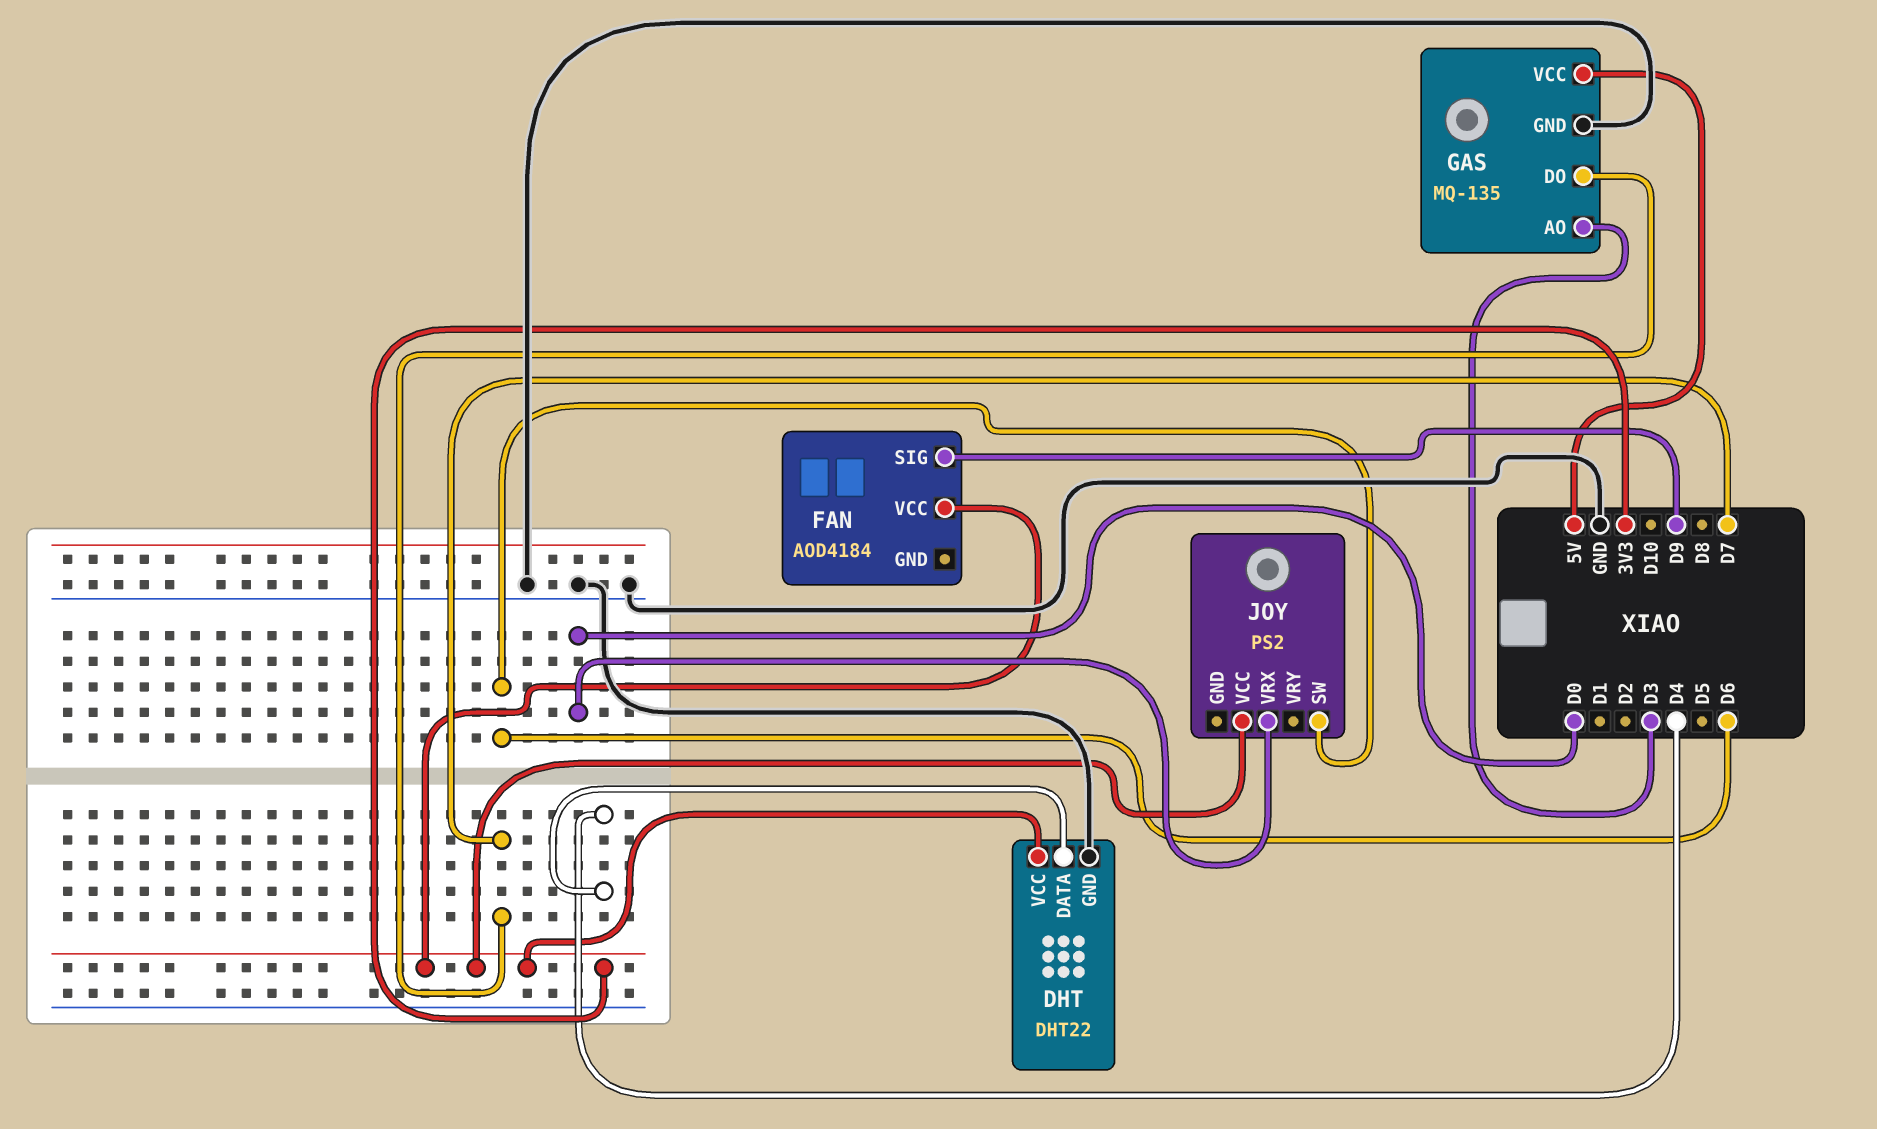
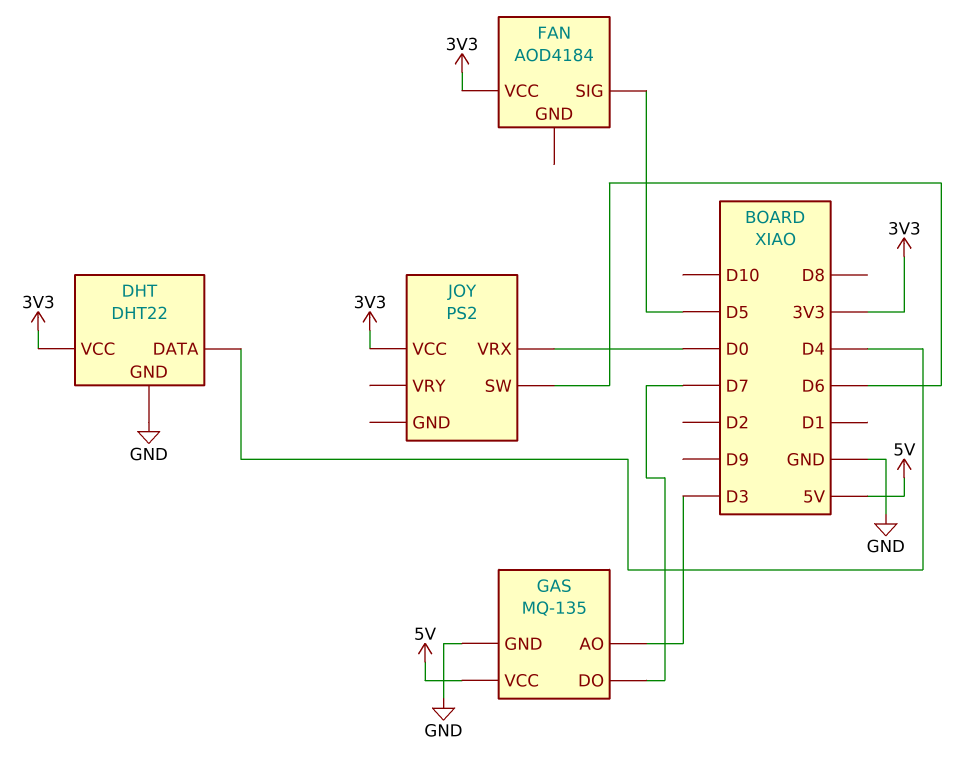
FAN pin SIG: D9 -> D5

